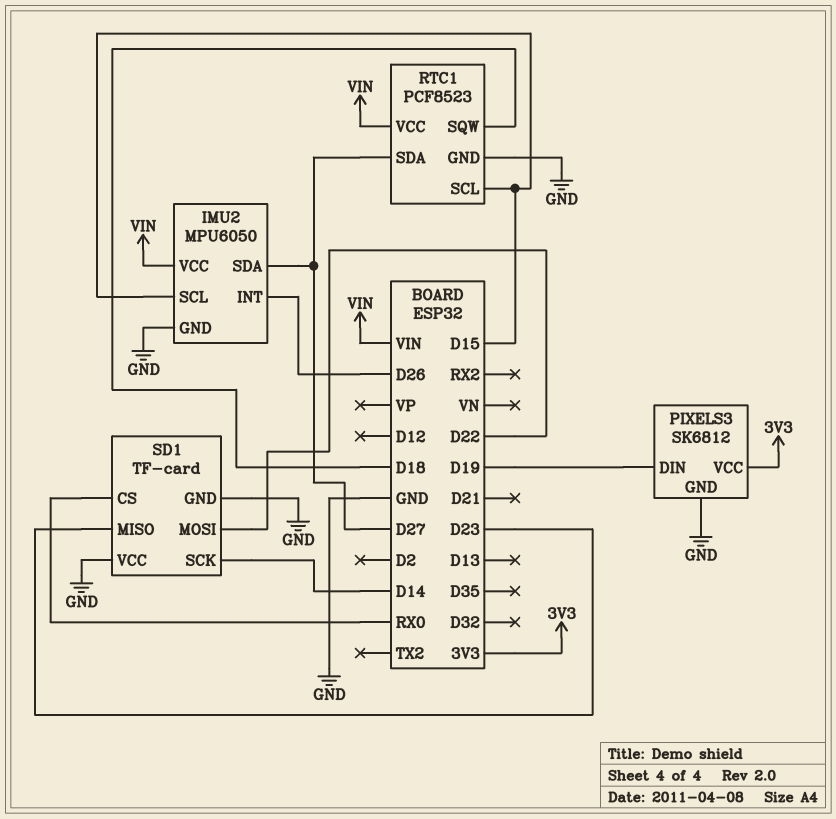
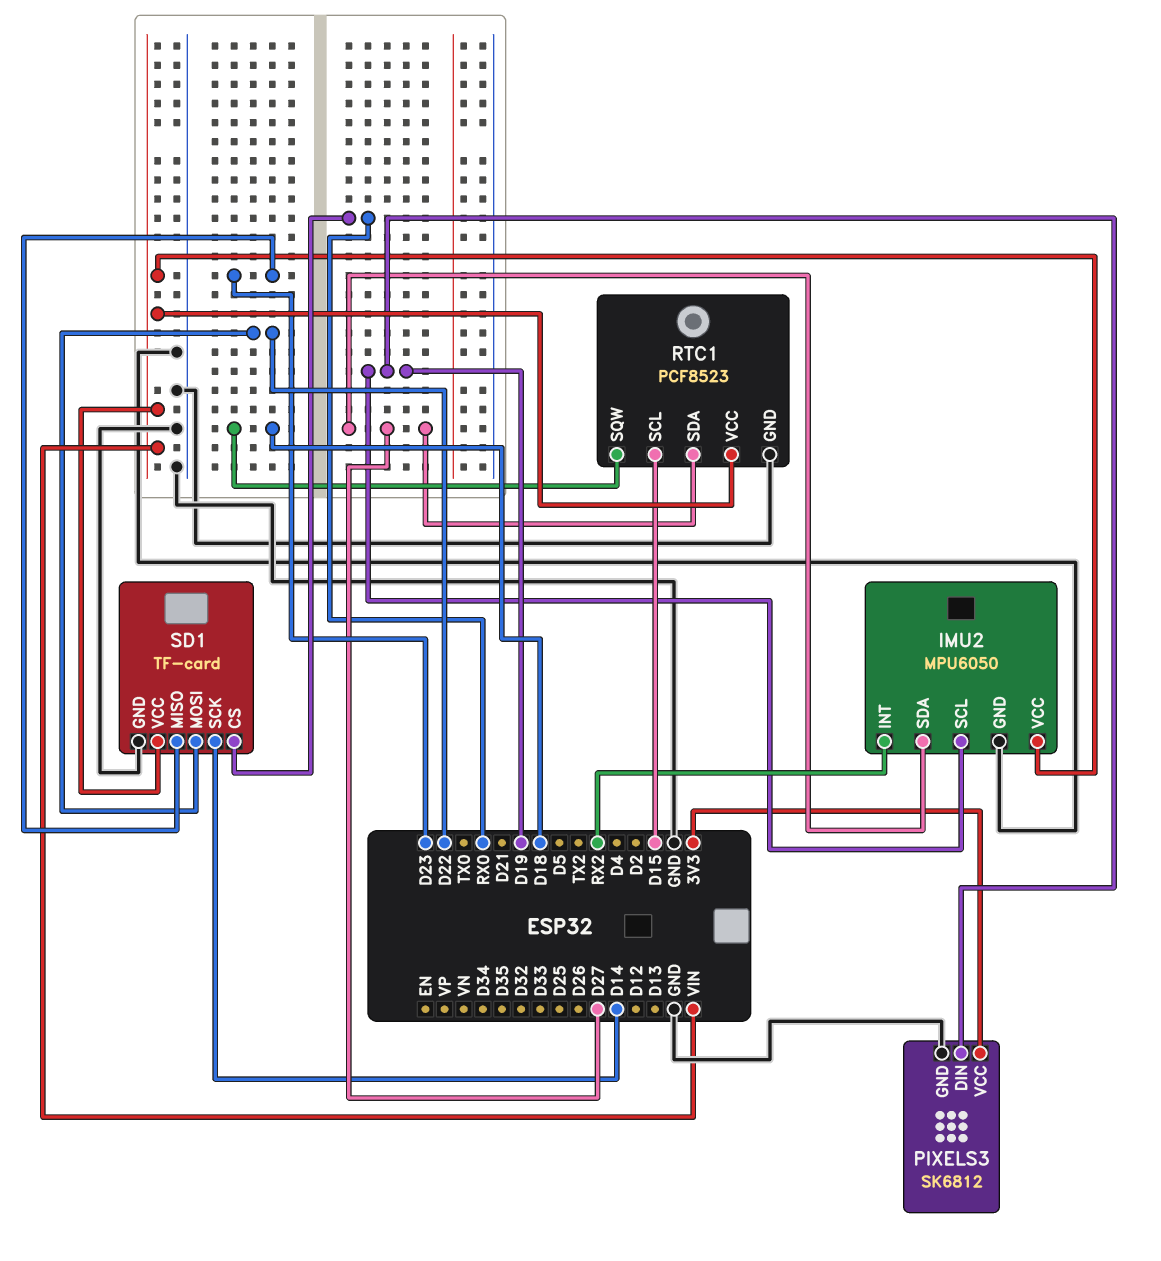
IMU2 pin INT: D26 -> RX2
IMU2 pin SCL: D15 -> D19
SD1 pin VCC: GND -> VIN

